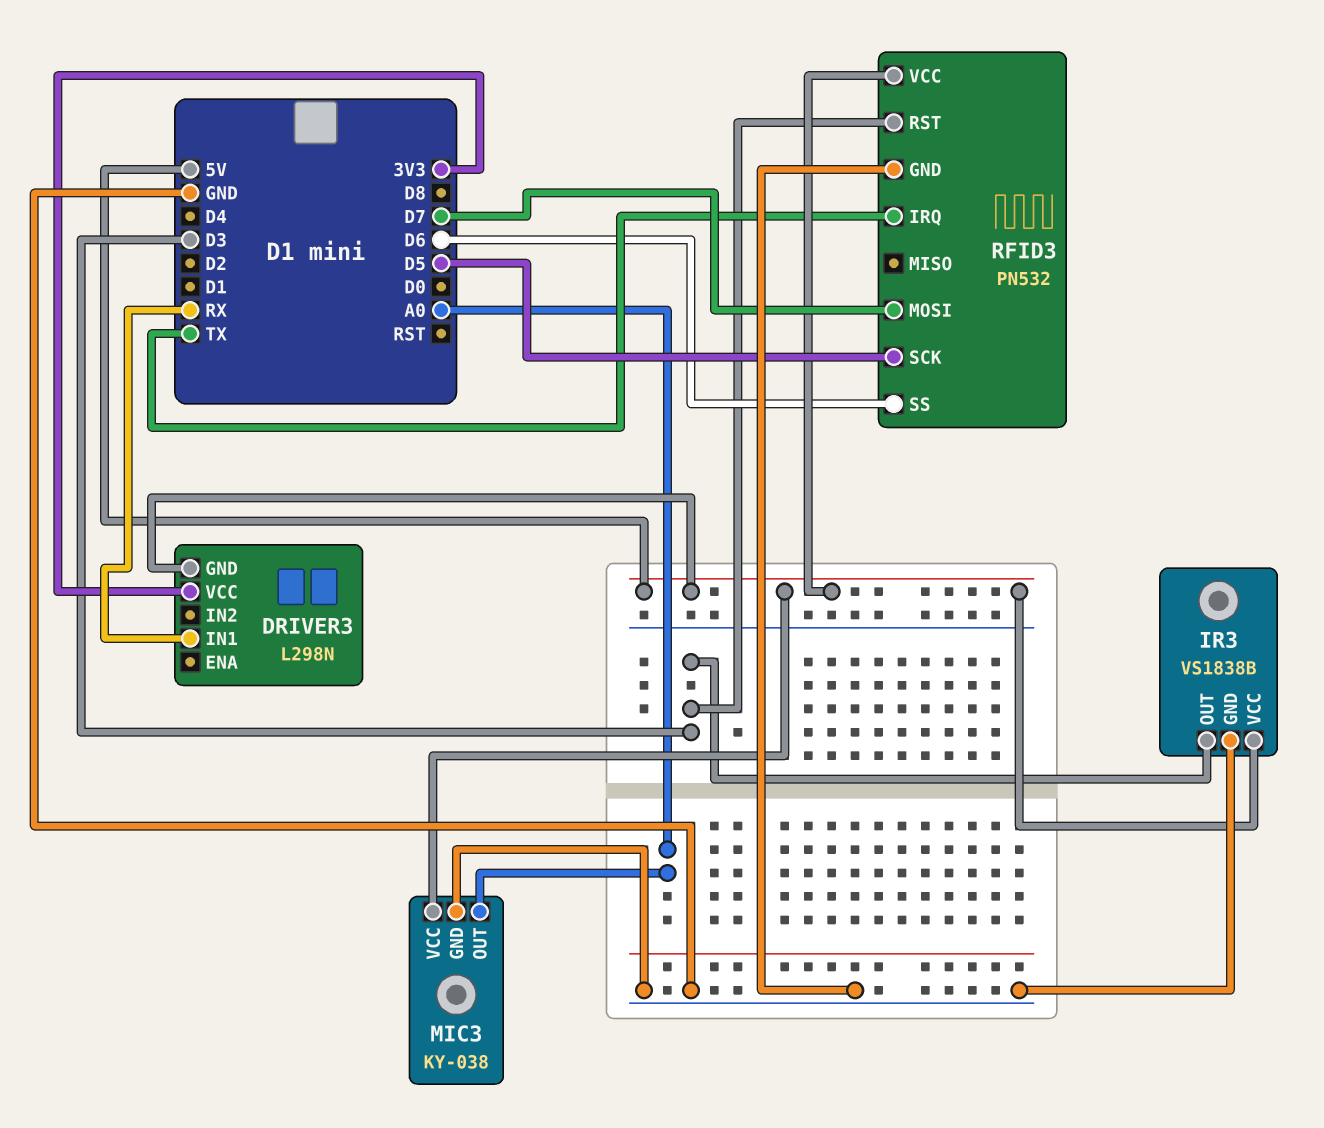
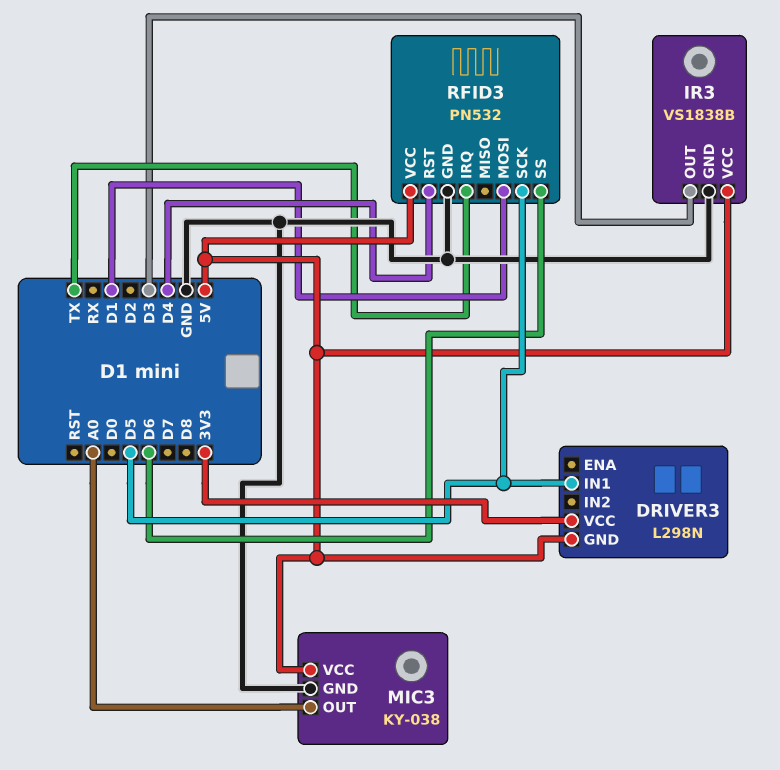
DRIVER3 pin IN1: RX -> D5
RFID3 pin MOSI: D7 -> D1
RFID3 pin RST: D3 -> D4

